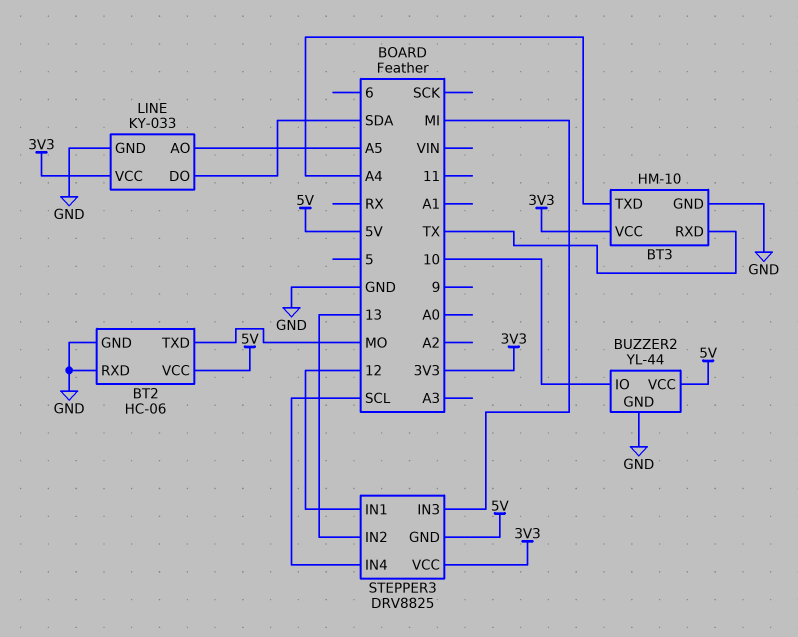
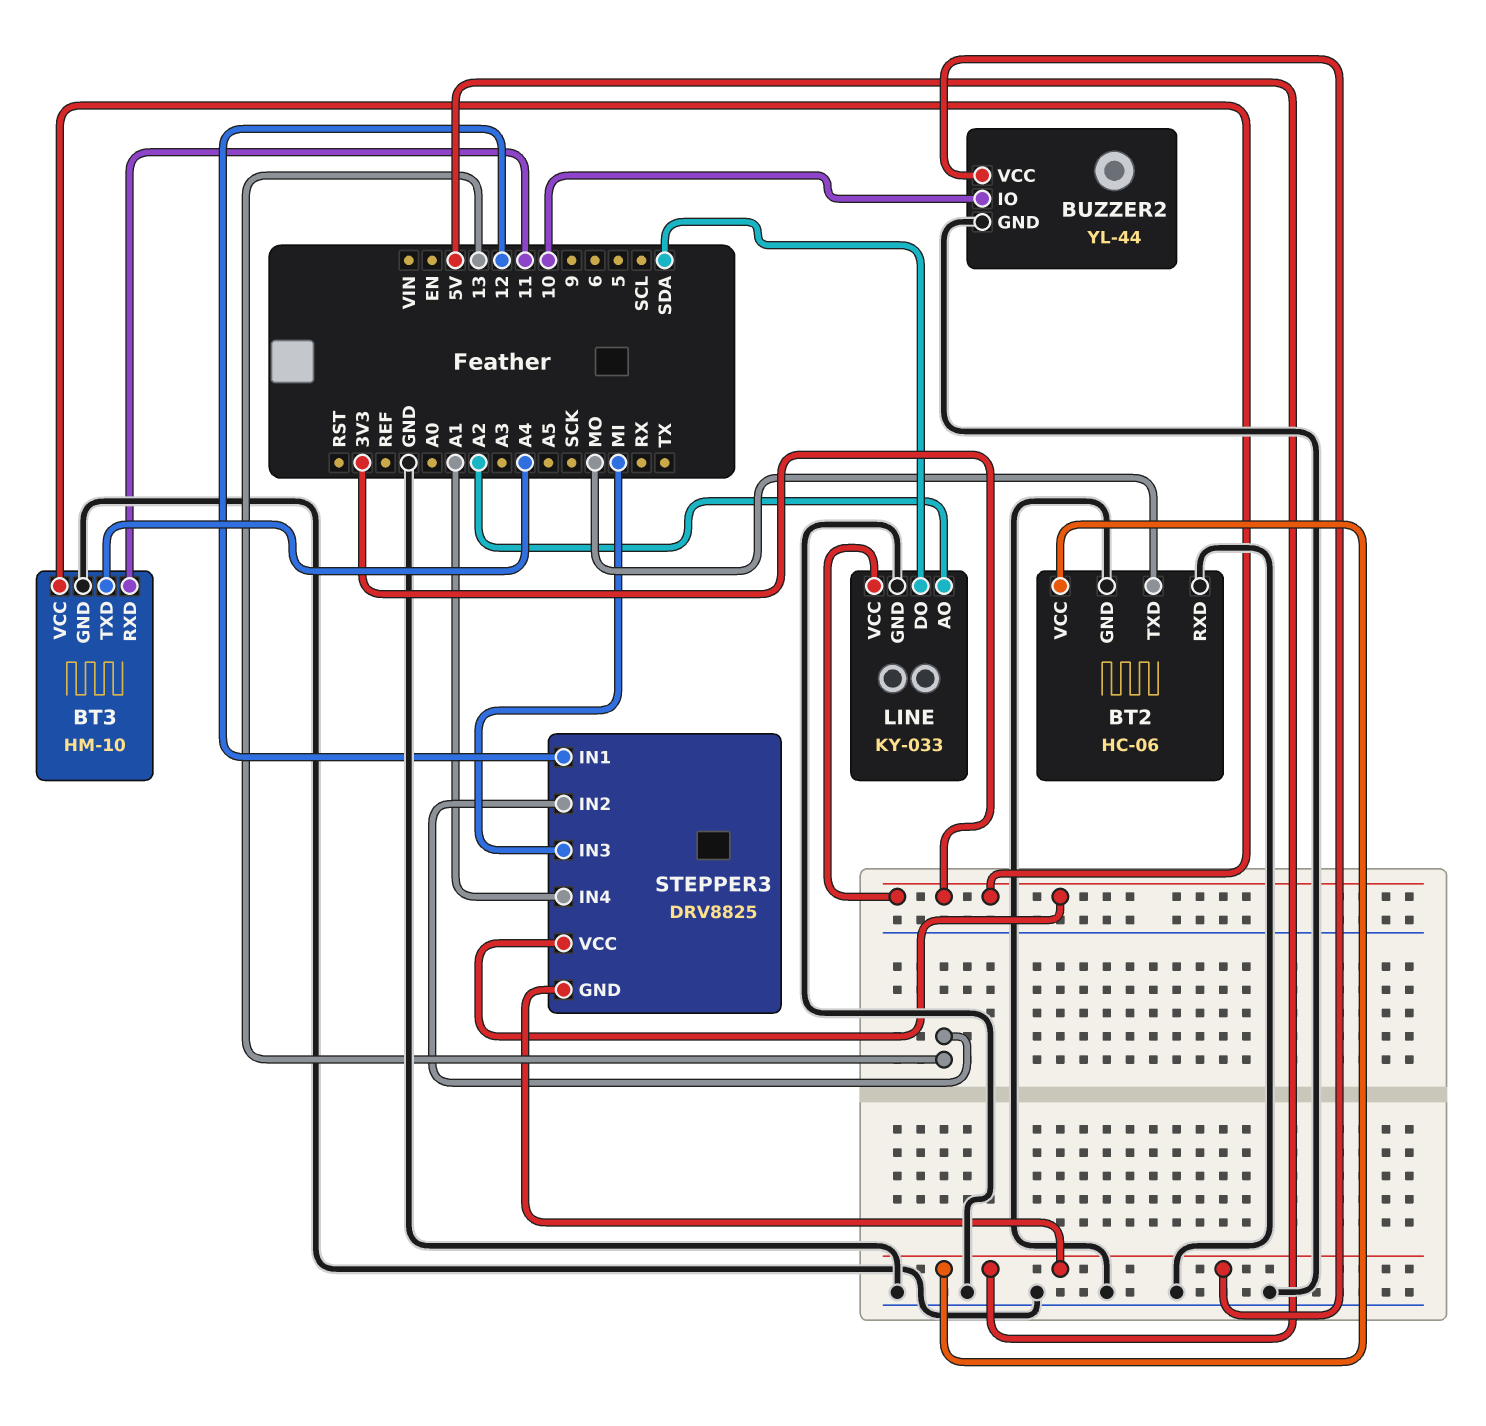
BT3 pin RXD: TX -> 11
LINE pin AO: A5 -> A2
STEPPER3 pin IN4: SCL -> A1

